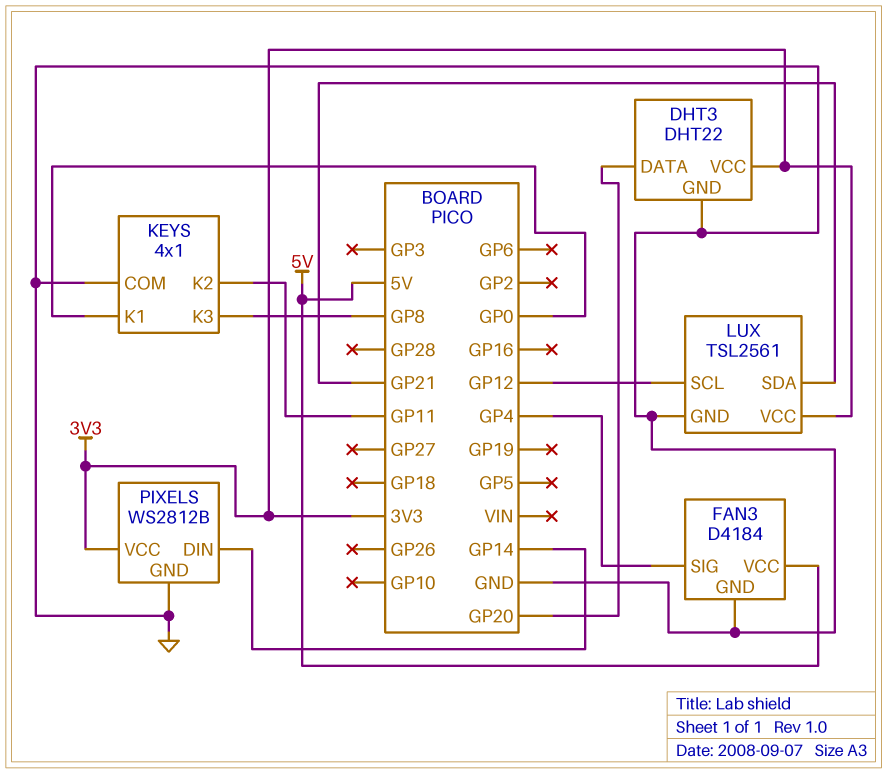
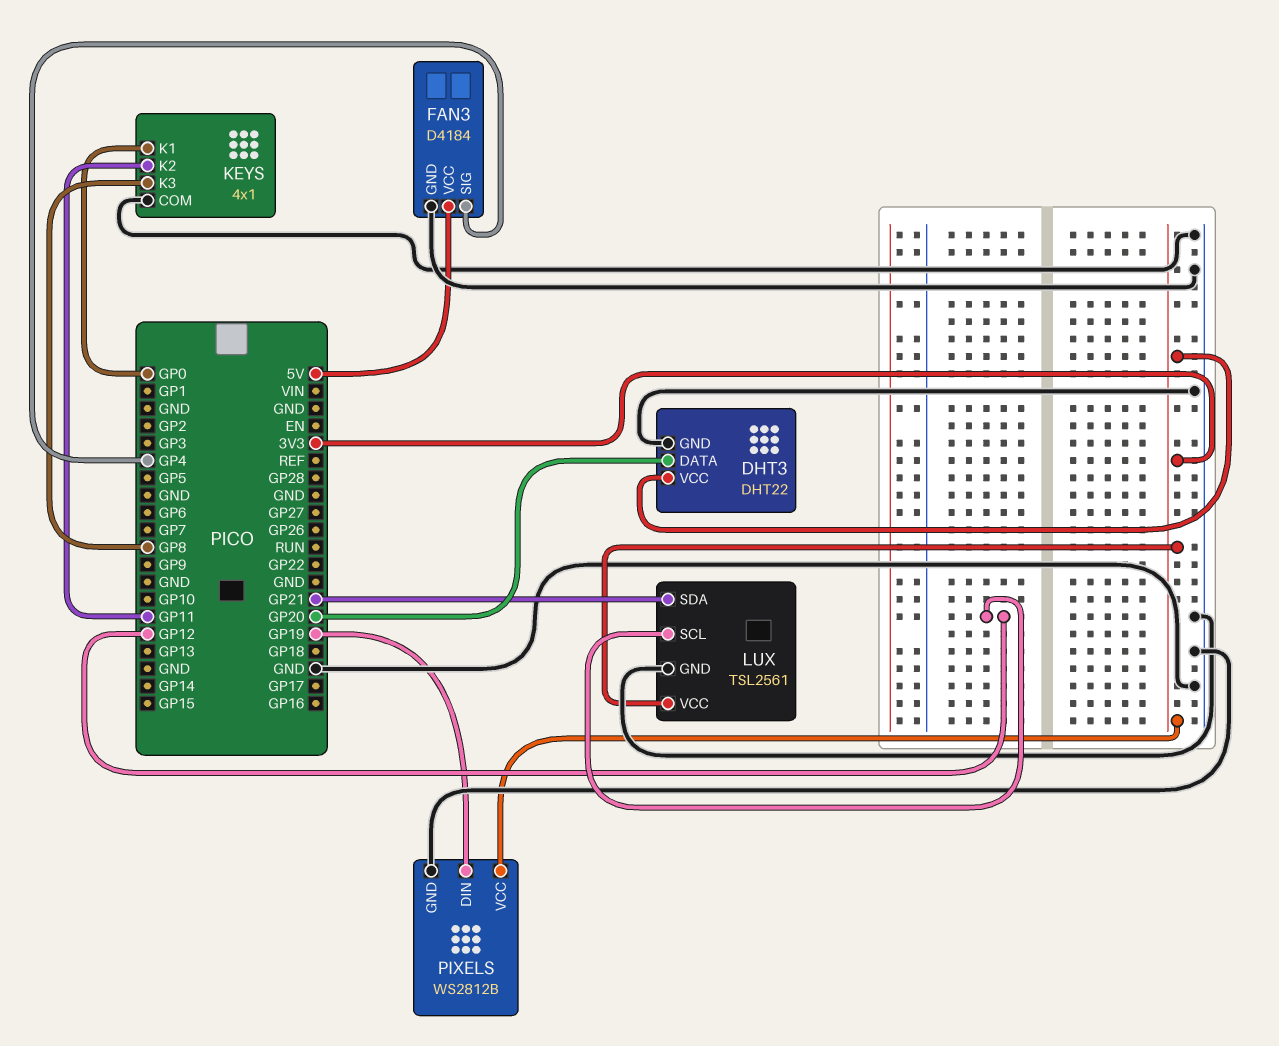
PIXELS pin DIN: GP14 -> GP19

